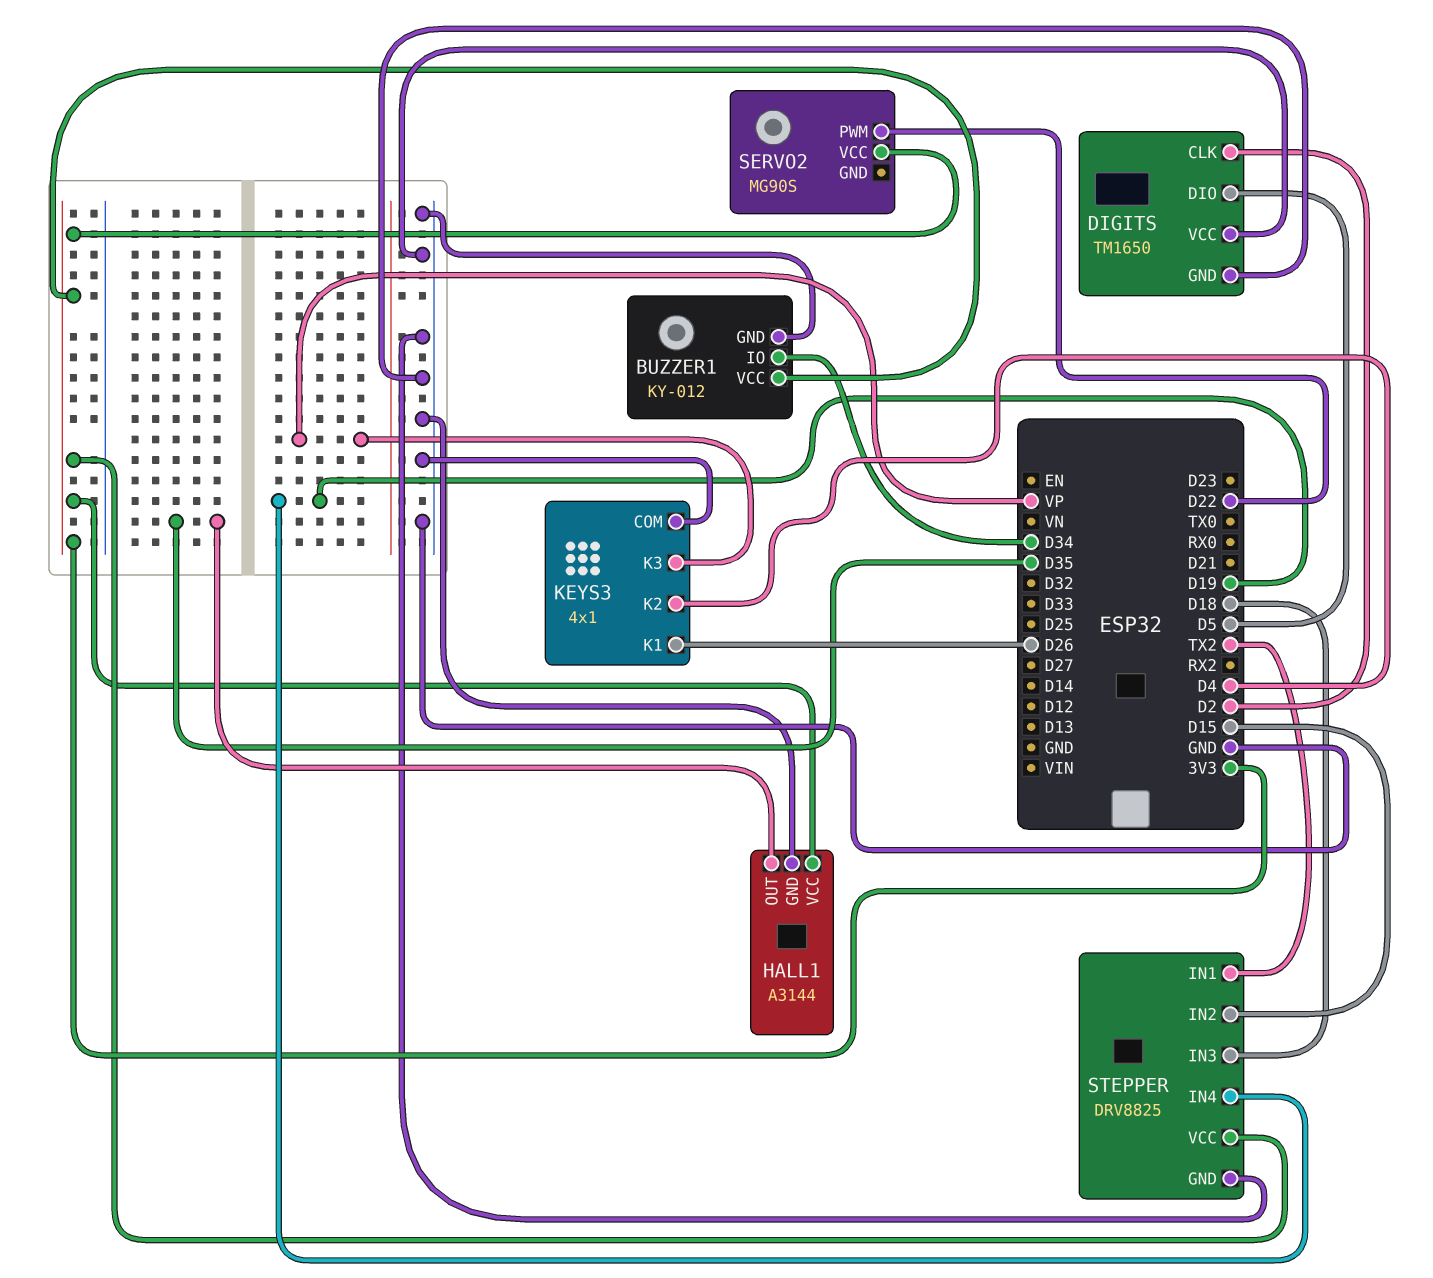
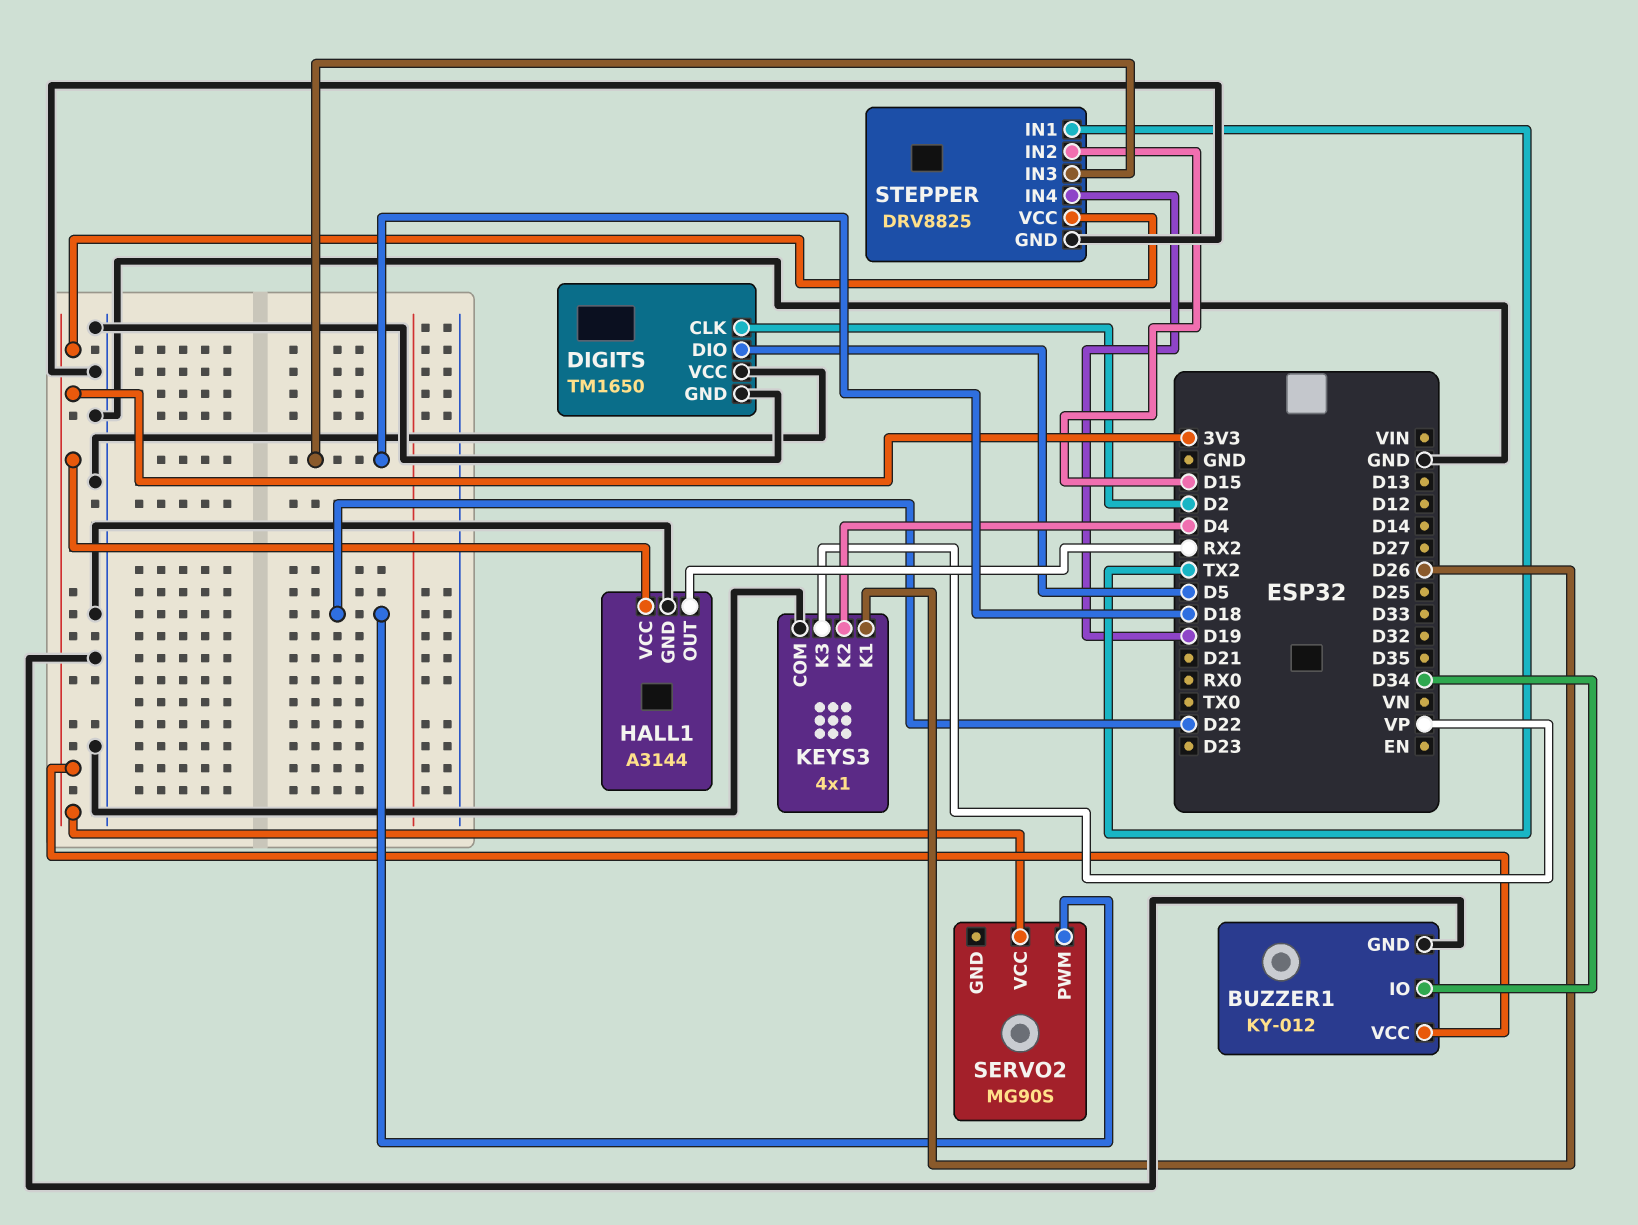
HALL1 pin OUT: D35 -> RX2

